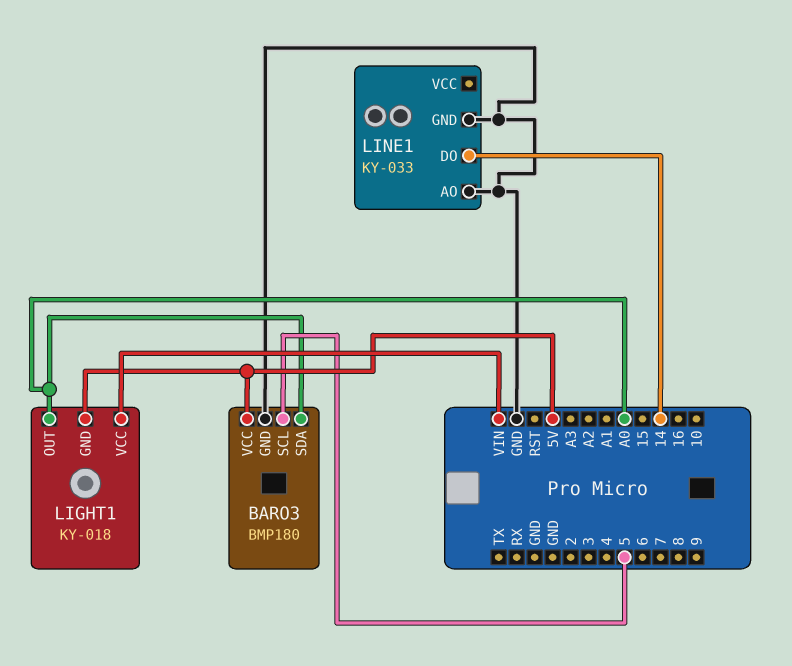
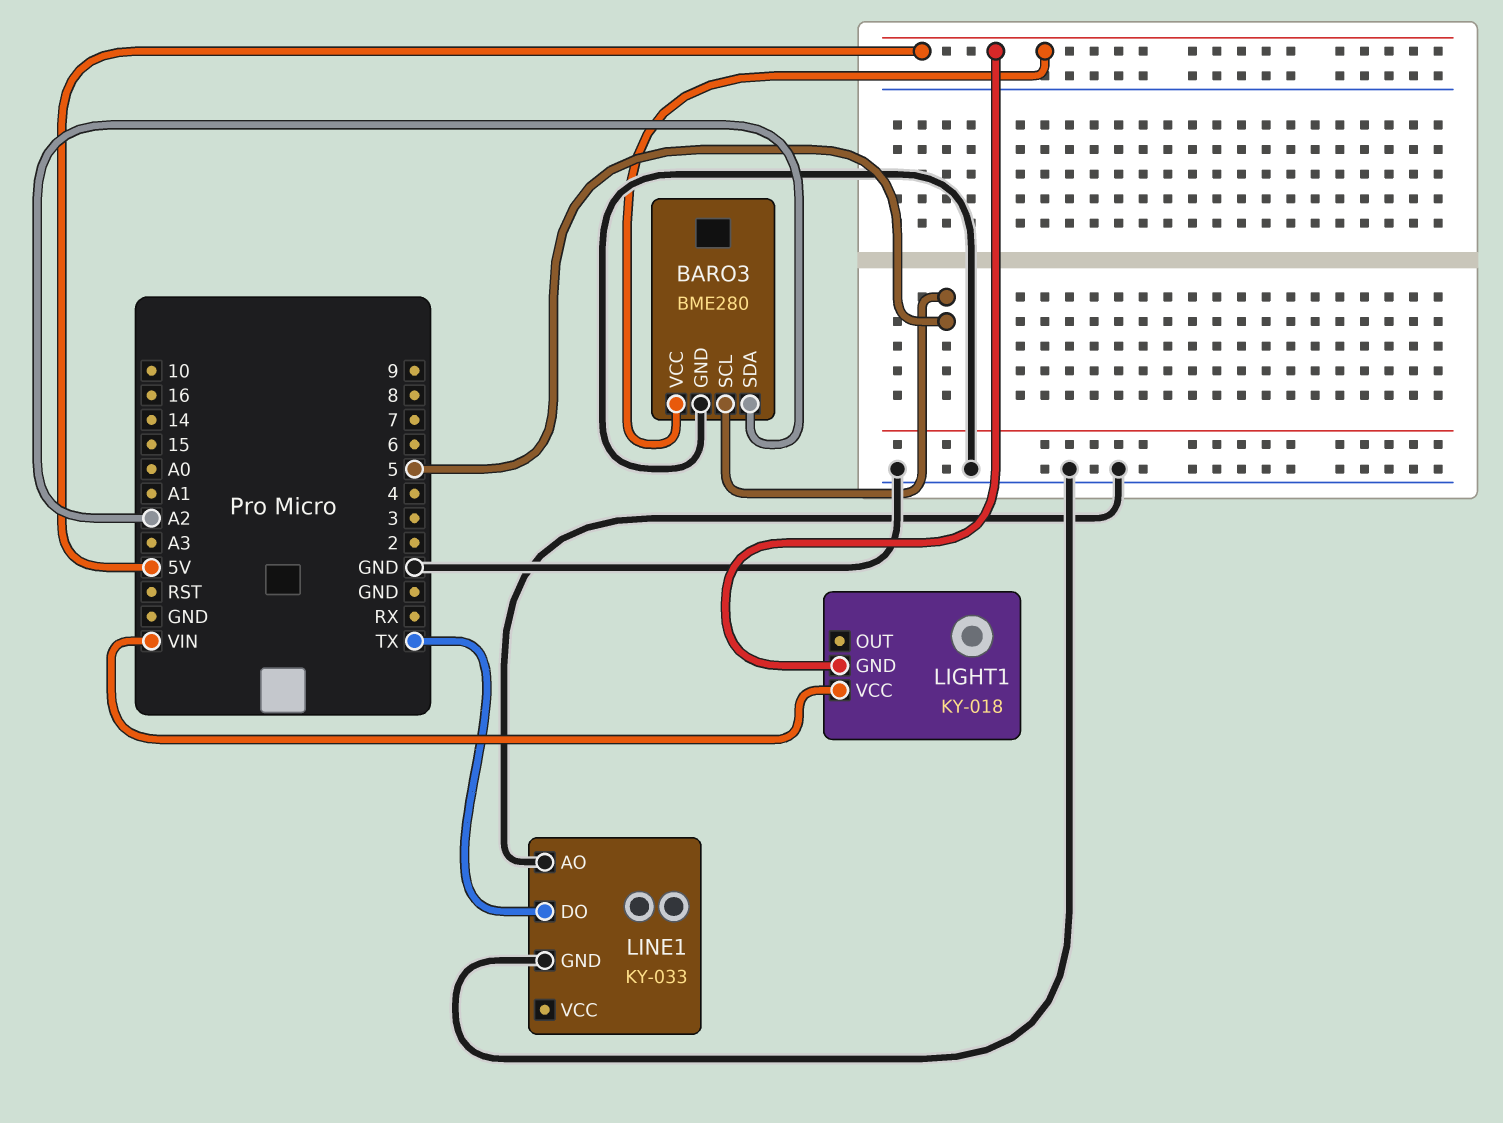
BARO3: BMP180 -> BME280
BARO3 pin SDA: A0 -> A2
LIGHT1 pin OUT: A0 -> none
LINE1 pin DO: 14 -> TX

